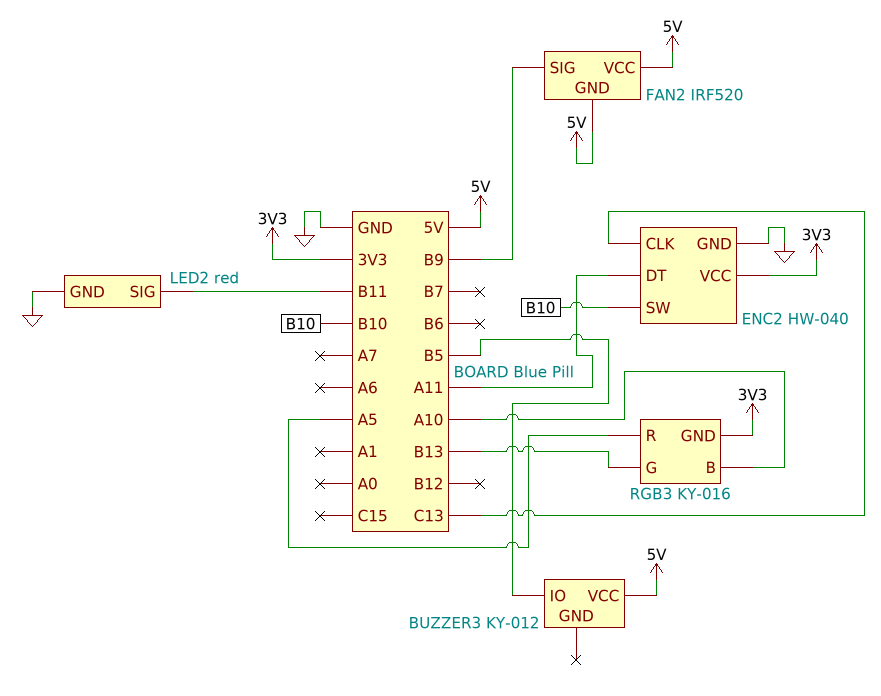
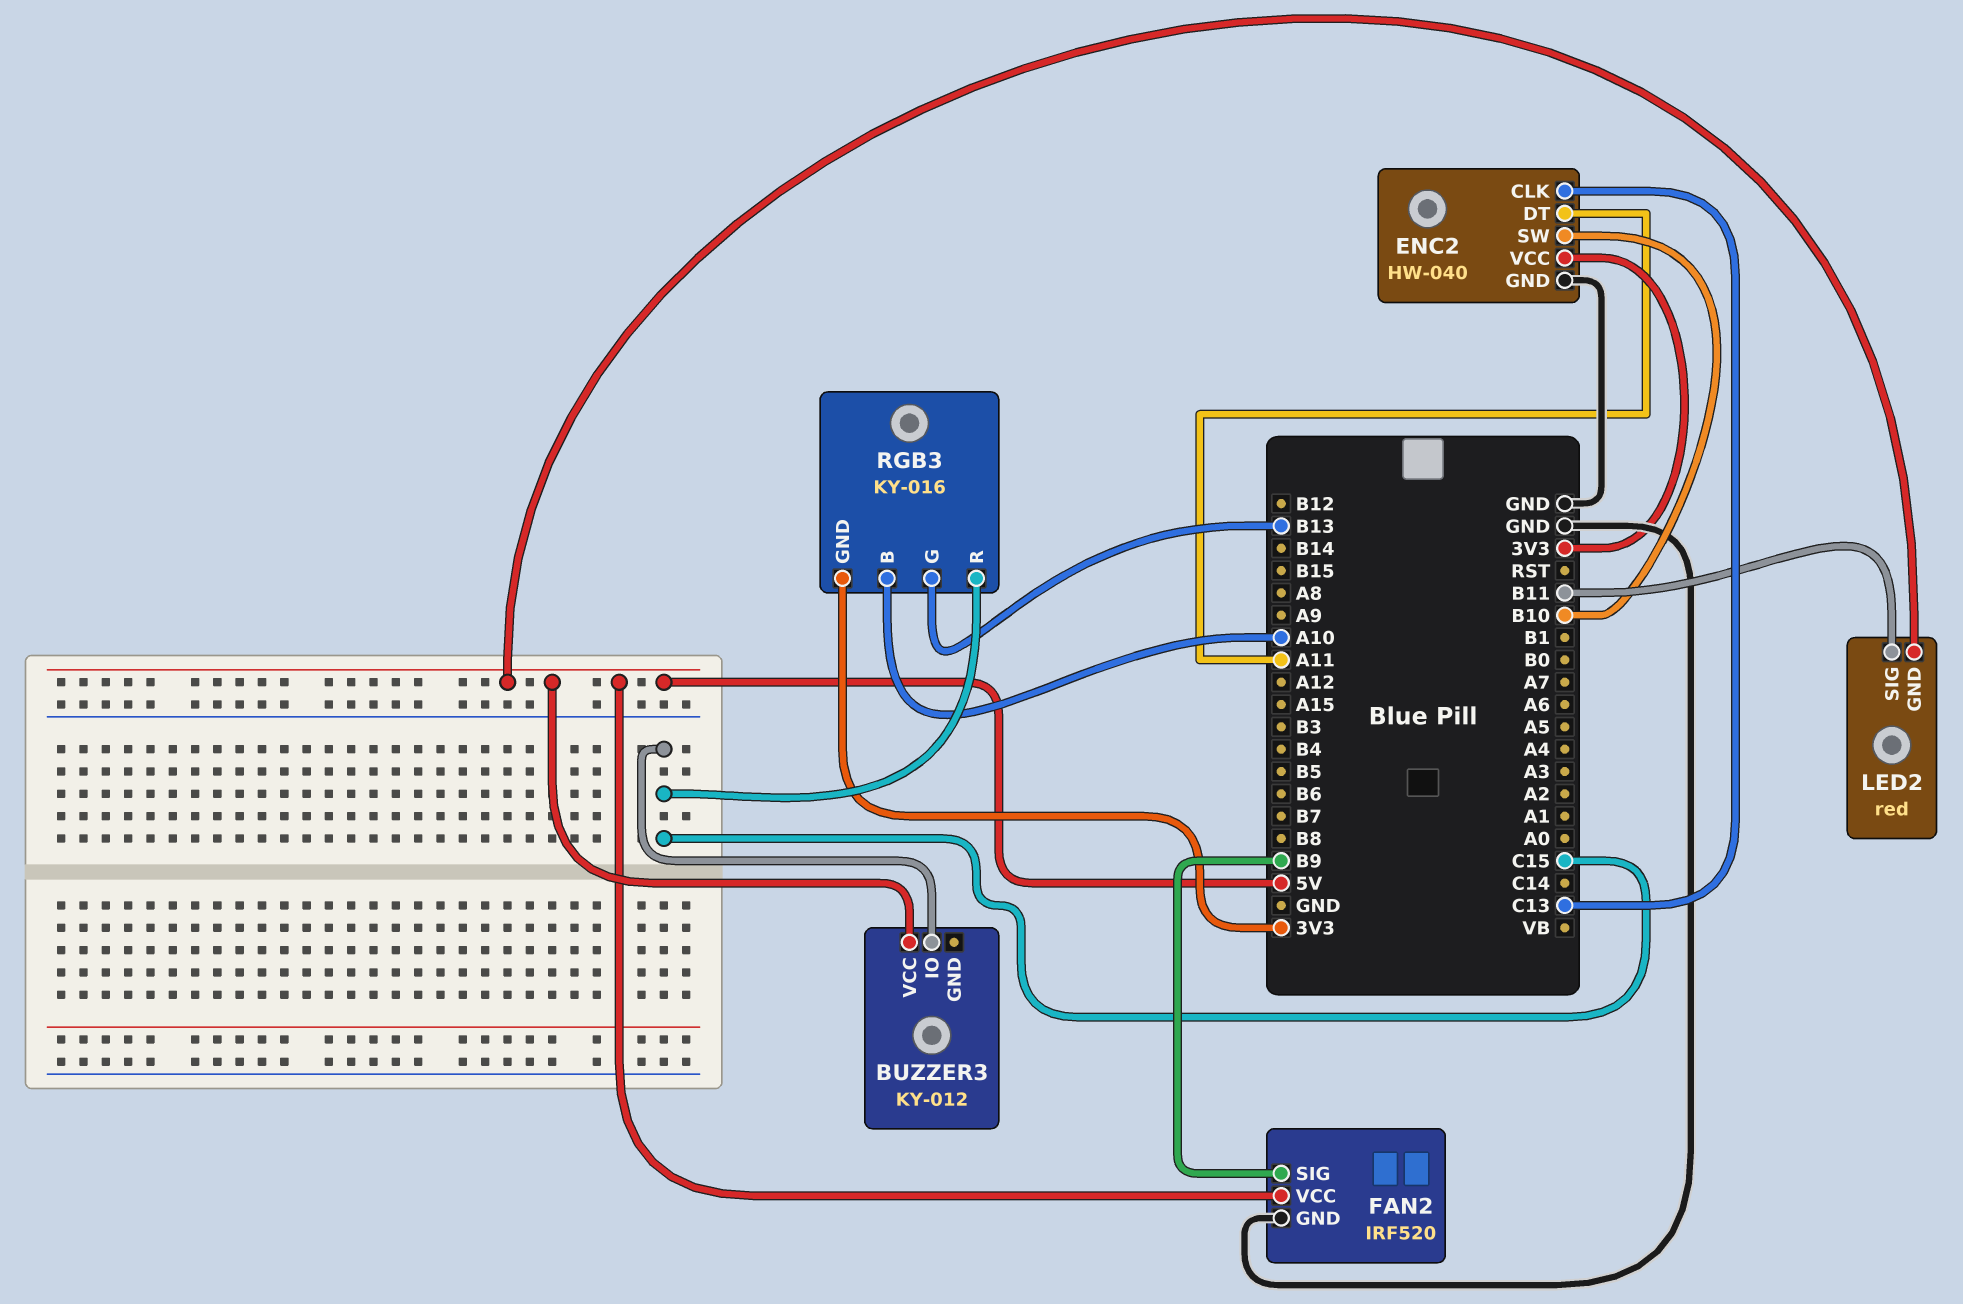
BUZZER3 pin IO: B5 -> C15
FAN2 pin GND: 5V -> GND
LED2 pin GND: GND -> 5V
RGB3 pin R: A5 -> C15

